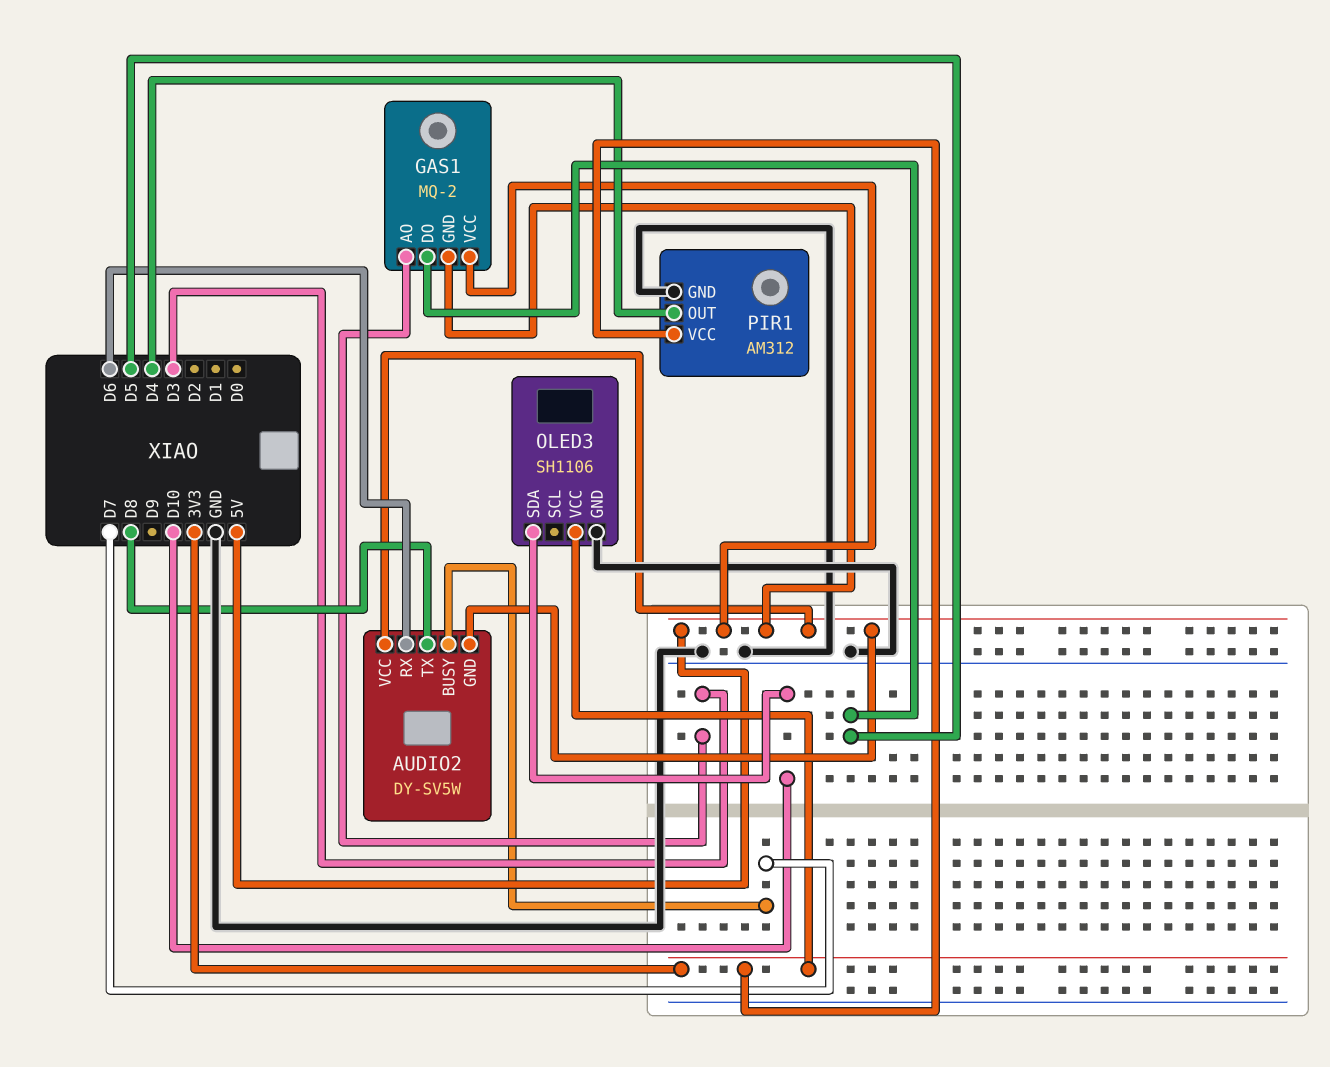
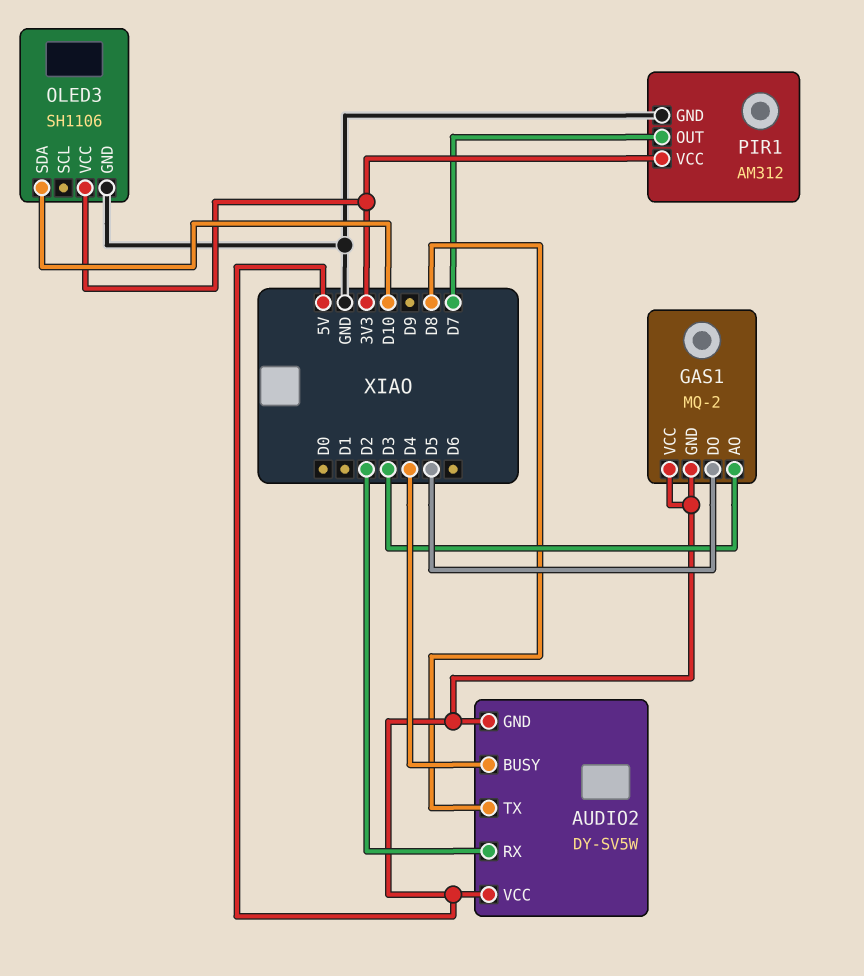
AUDIO2 pin BUSY: D7 -> D4
AUDIO2 pin RX: D6 -> D2
PIR1 pin OUT: D4 -> D7

